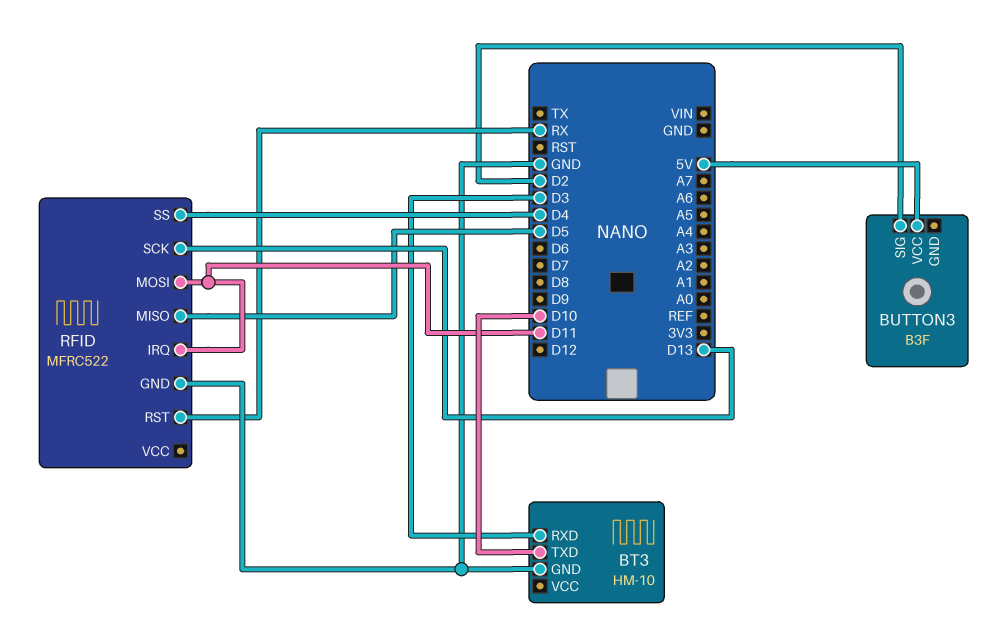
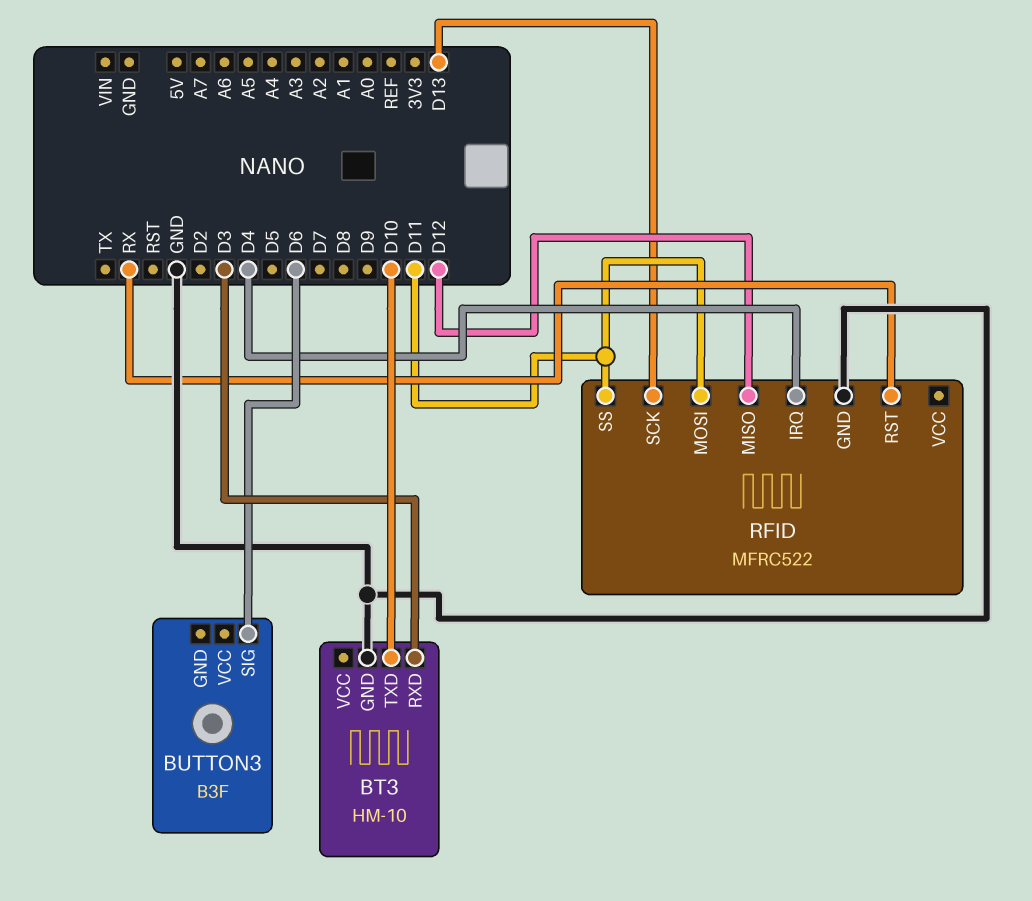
BUTTON3 pin SIG: D2 -> D6
BUTTON3 pin VCC: 5V -> none
RFID pin IRQ: D11 -> D4
RFID pin MISO: D5 -> D12
RFID pin SS: D4 -> D11

